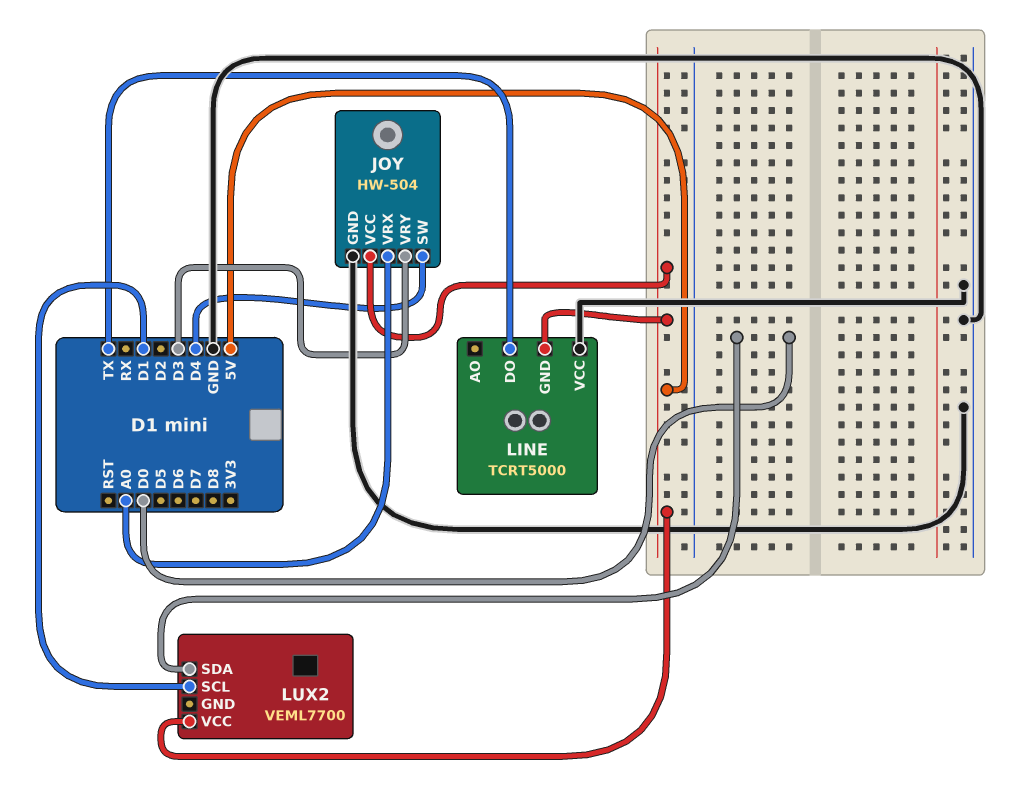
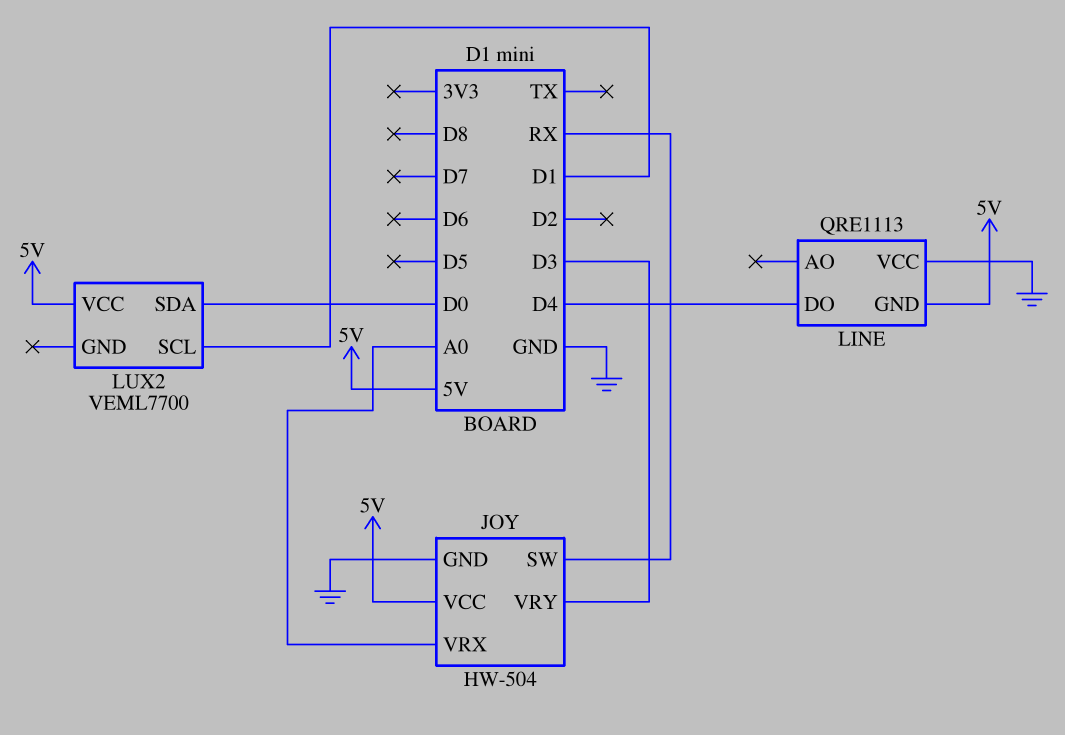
JOY pin SW: D4 -> RX
LINE: TCRT5000 -> QRE1113
LINE pin DO: TX -> D4

